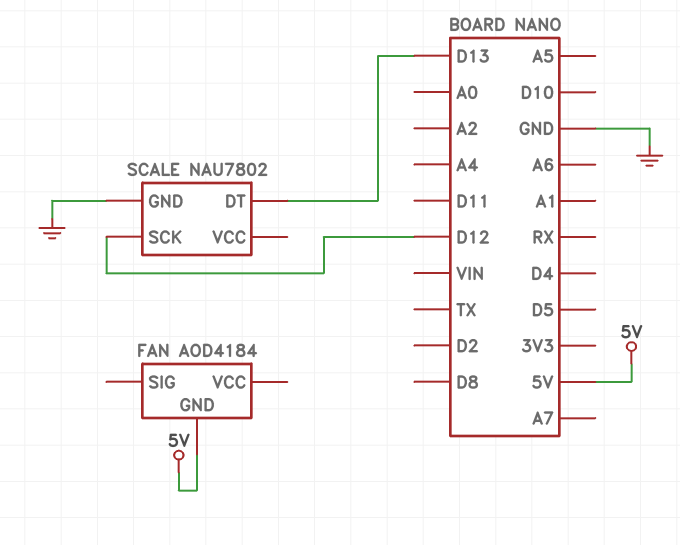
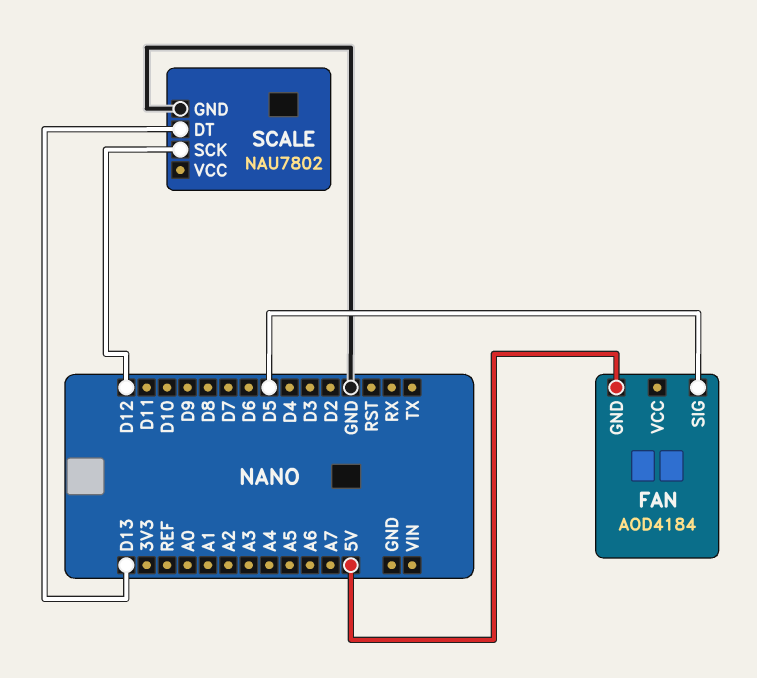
FAN pin SIG: none -> D5

